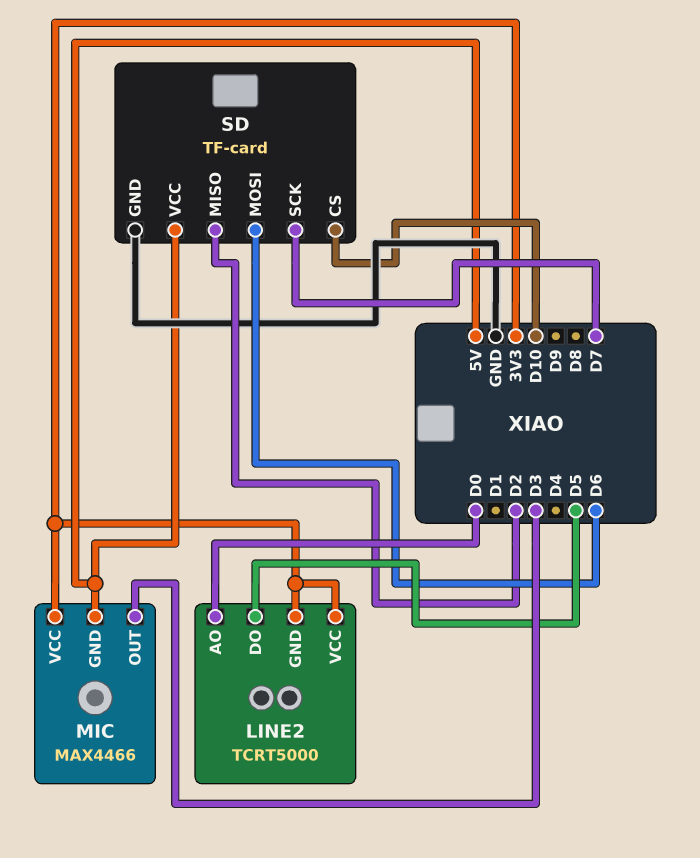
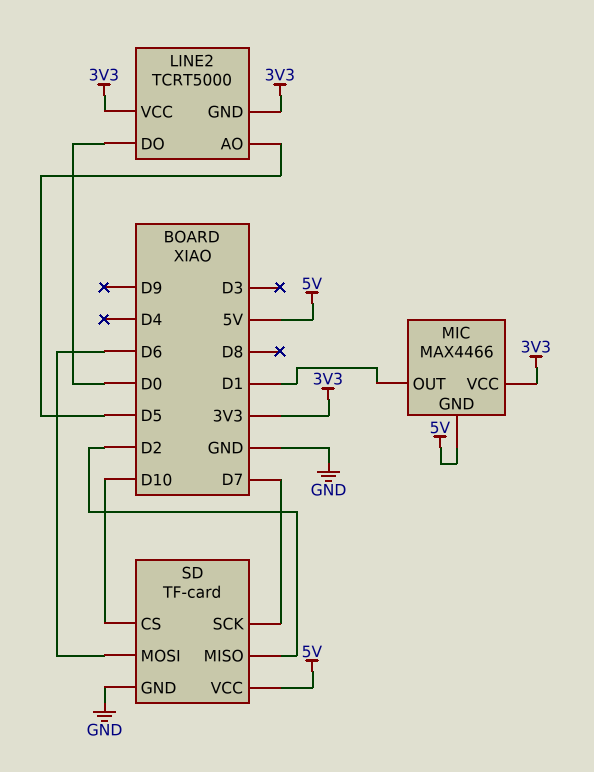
LINE2 pin AO: D0 -> D5
LINE2 pin DO: D5 -> D0
MIC pin OUT: D3 -> D1

